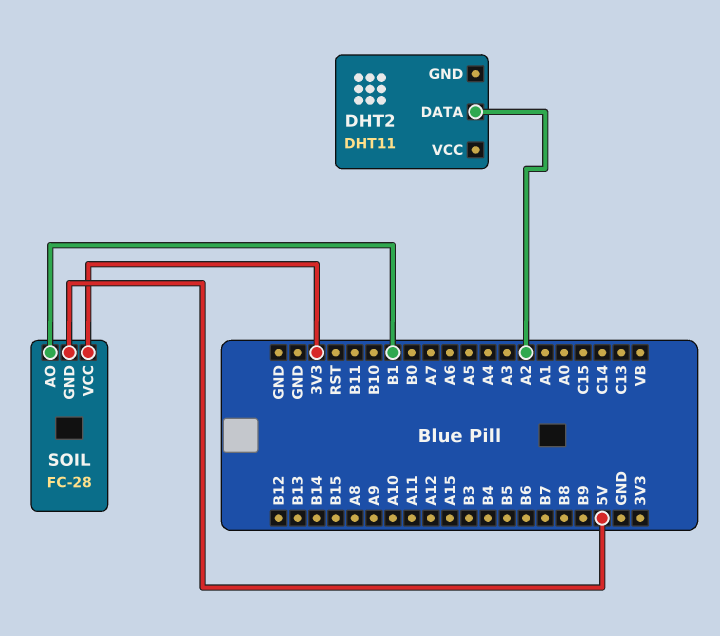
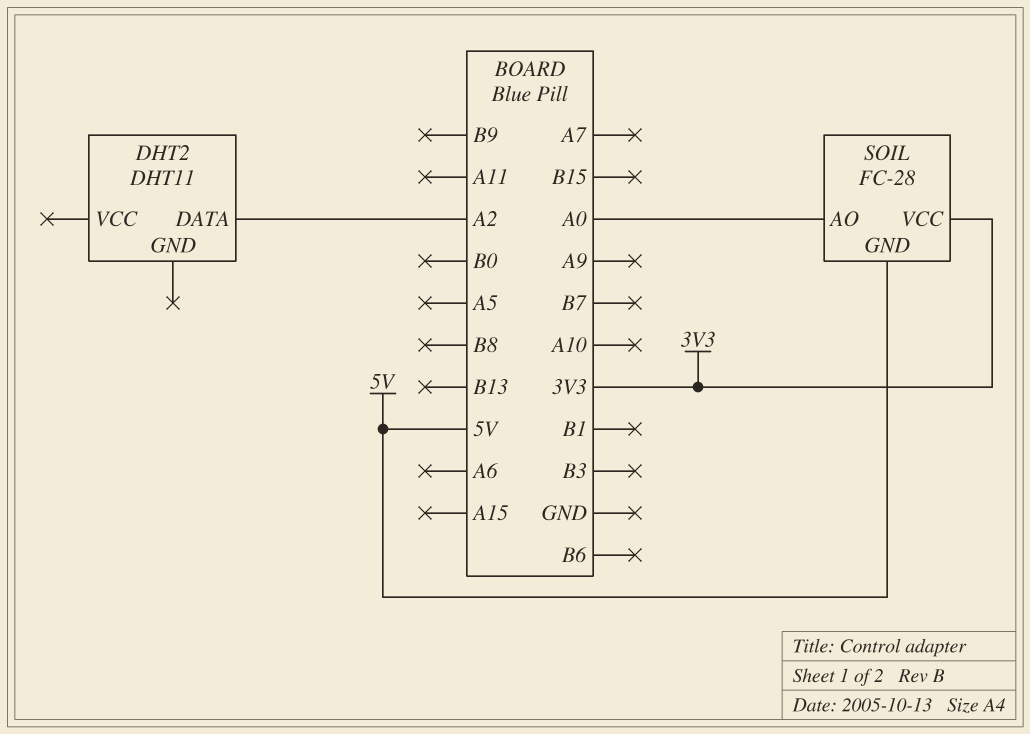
SOIL pin AO: B1 -> A0

